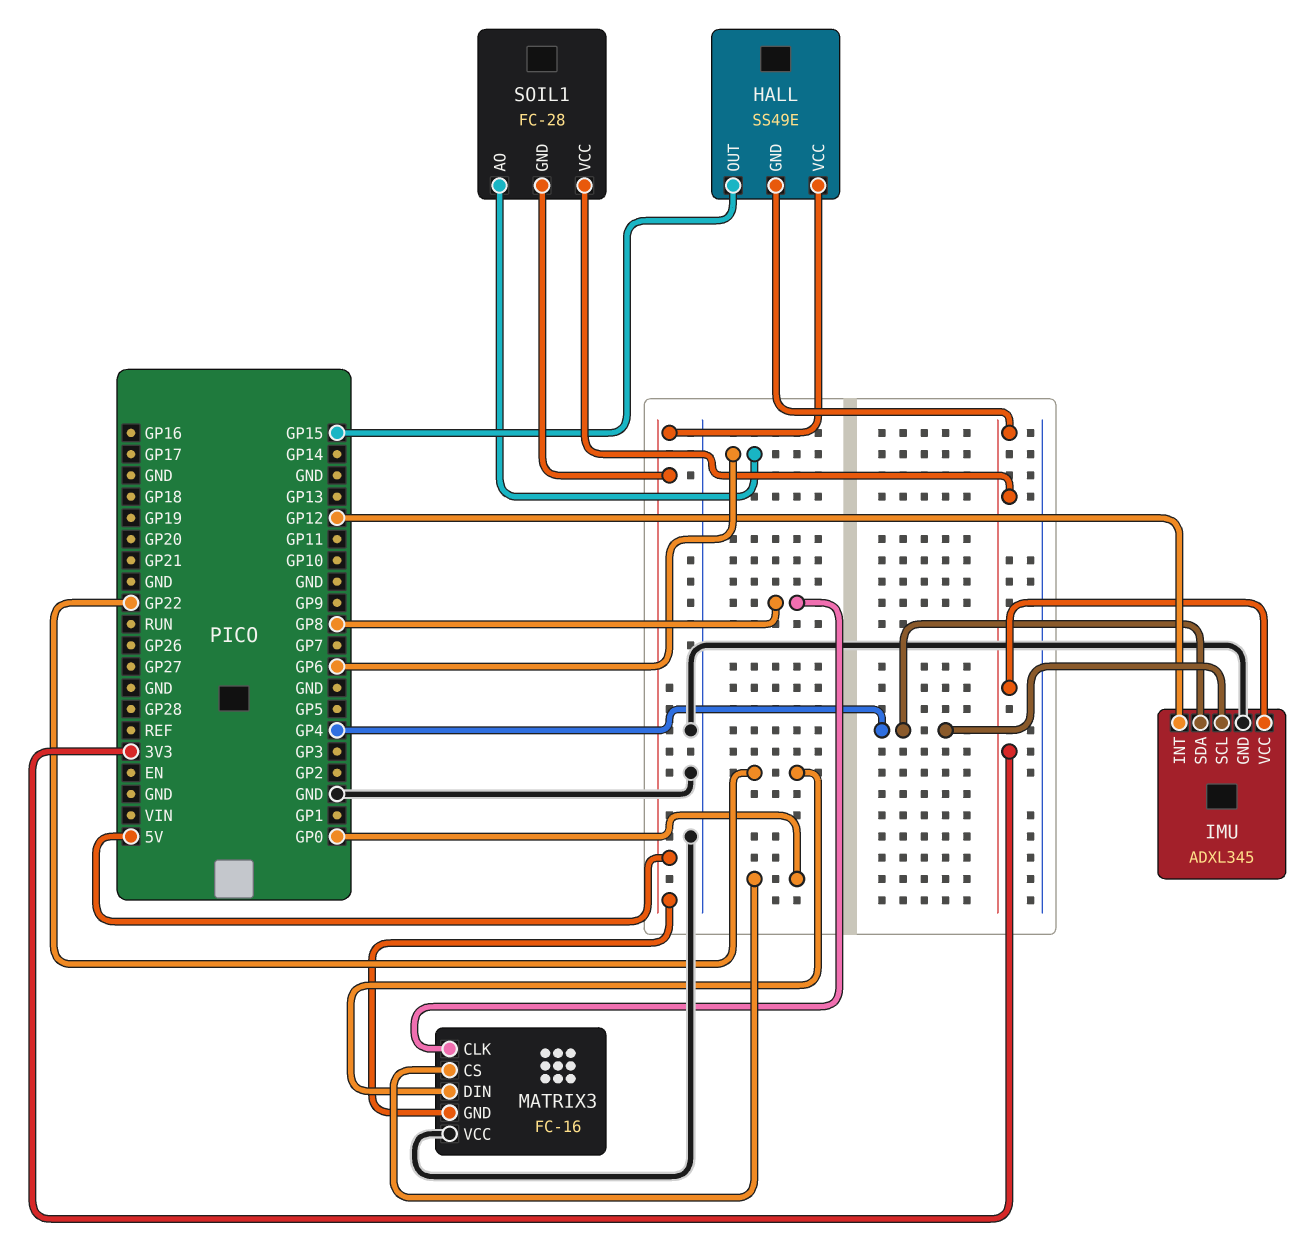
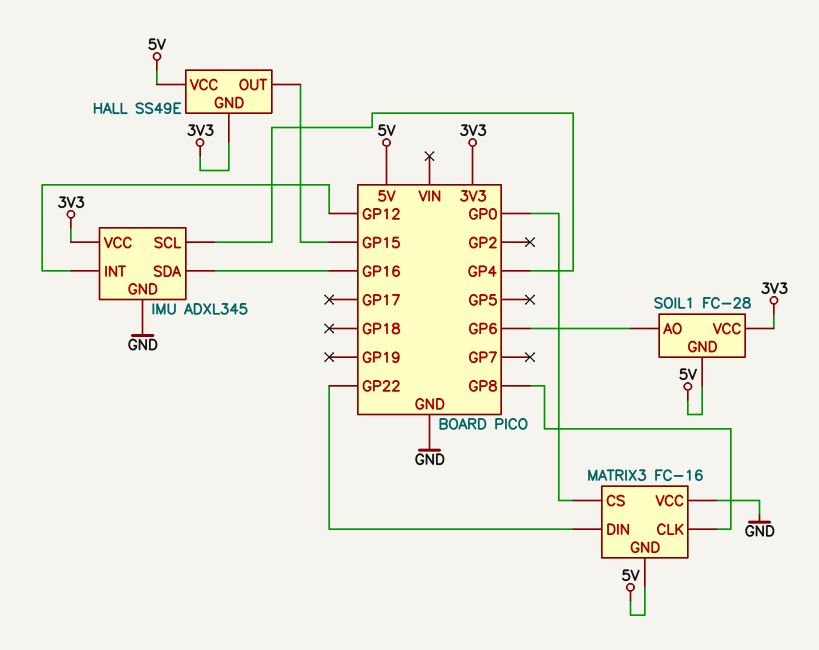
IMU pin SDA: GP4 -> GP16

